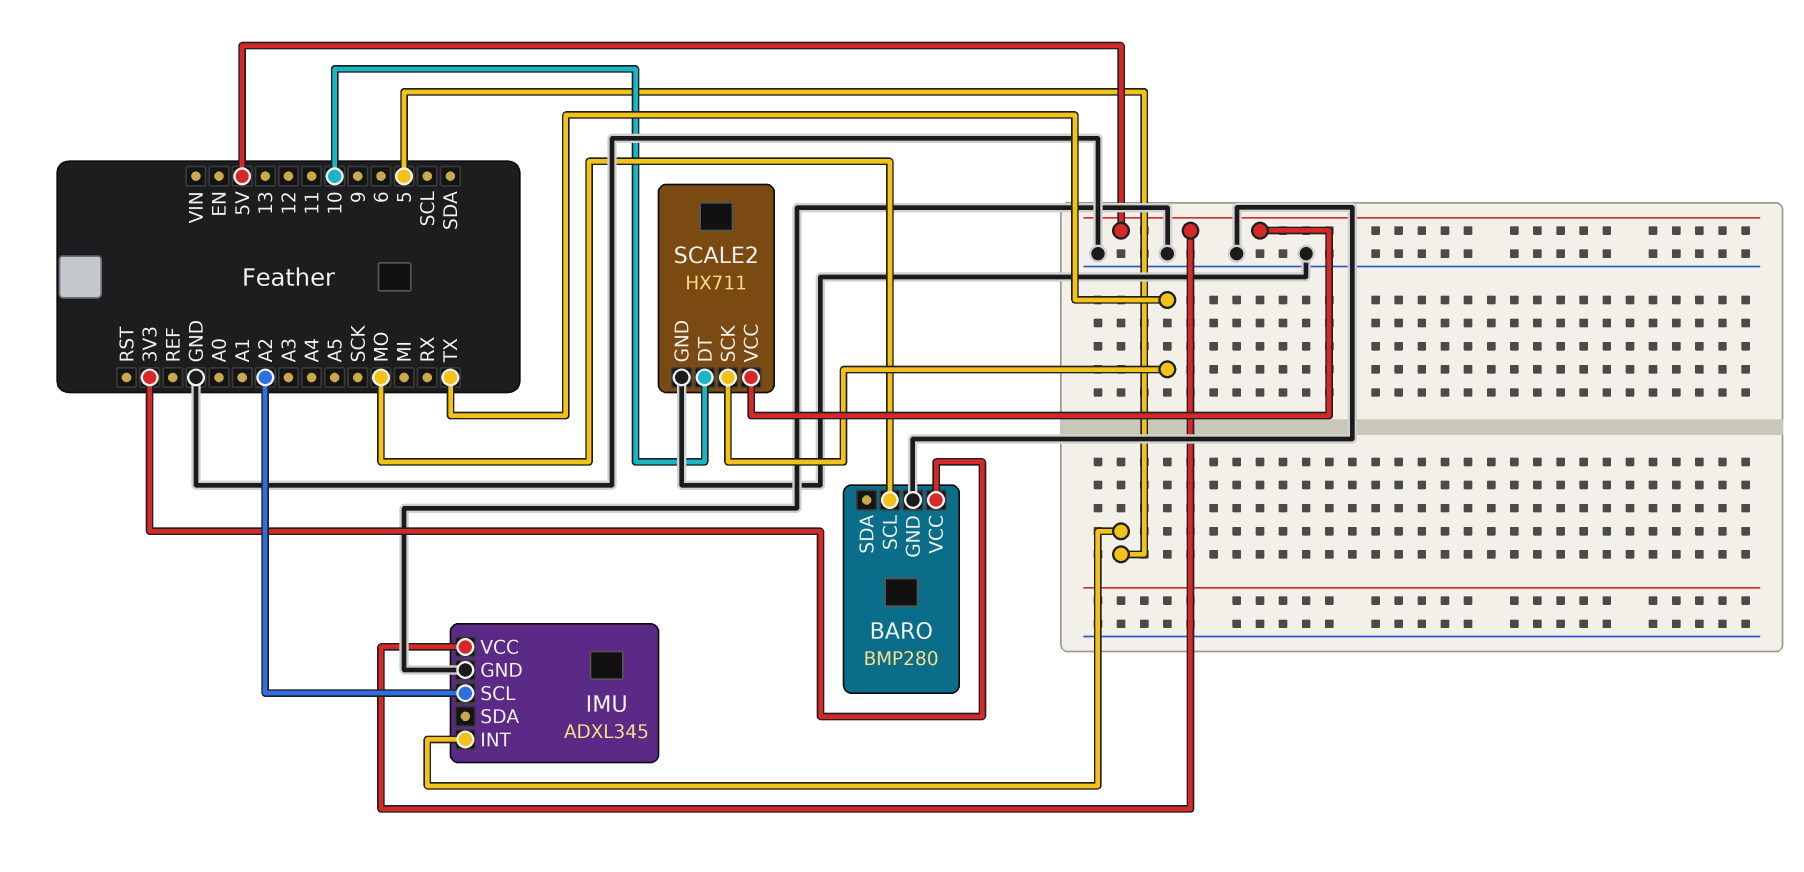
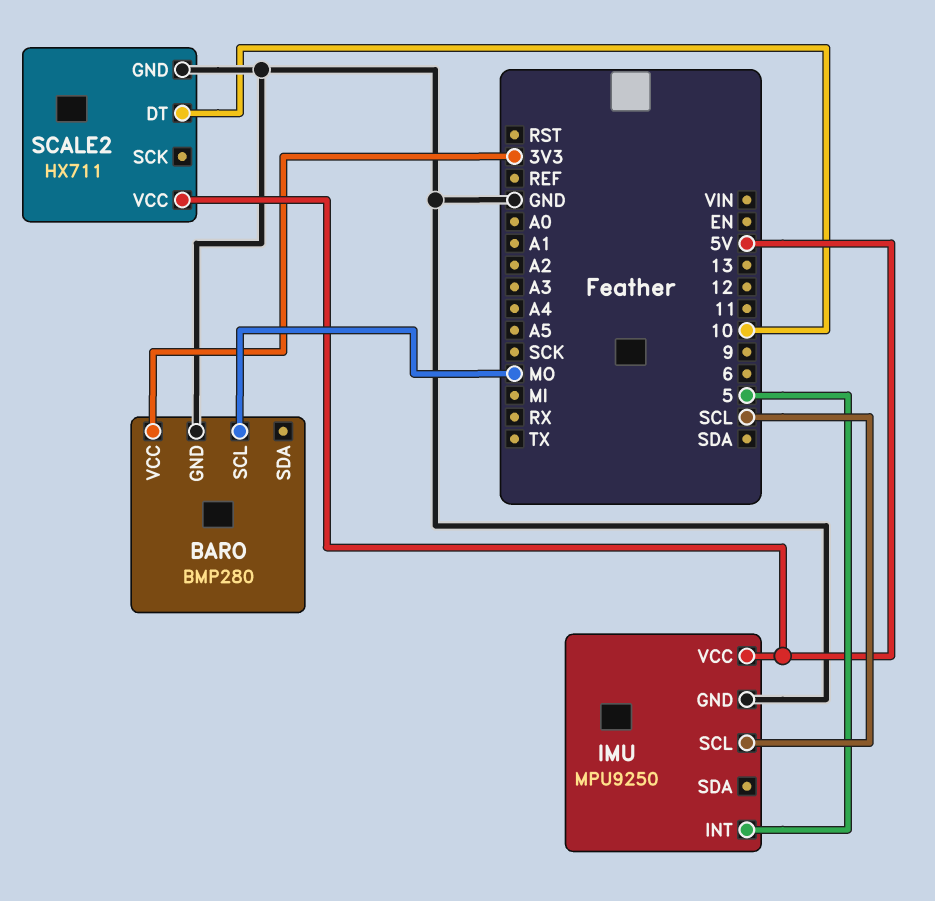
IMU: ADXL345 -> MPU9250
IMU pin SCL: A2 -> SCL
SCALE2 pin SCK: TX -> none

